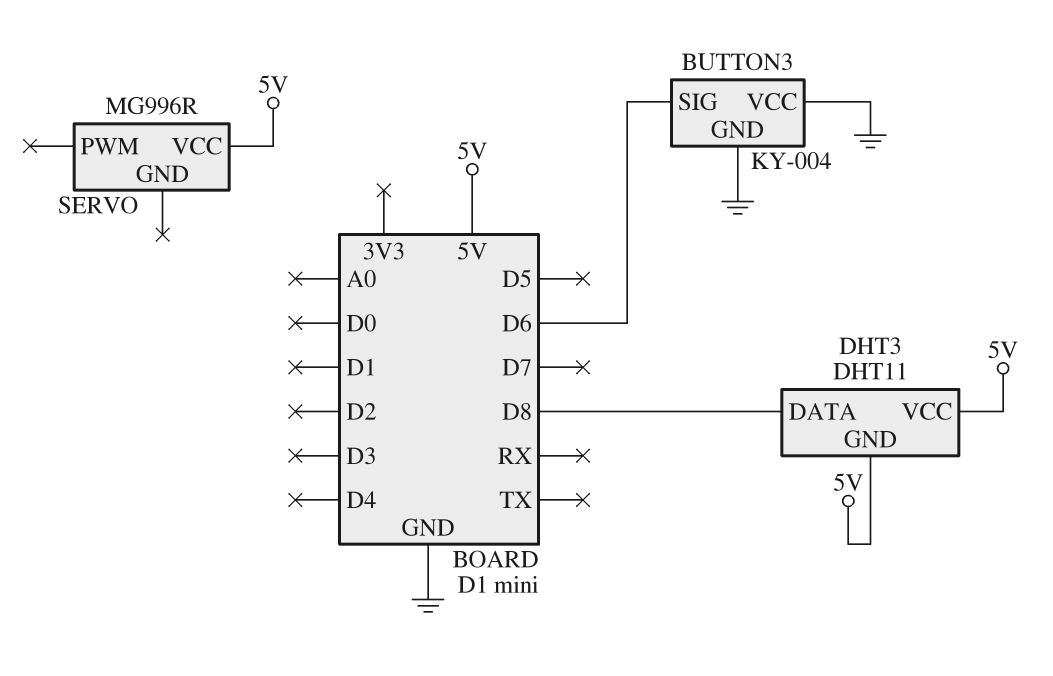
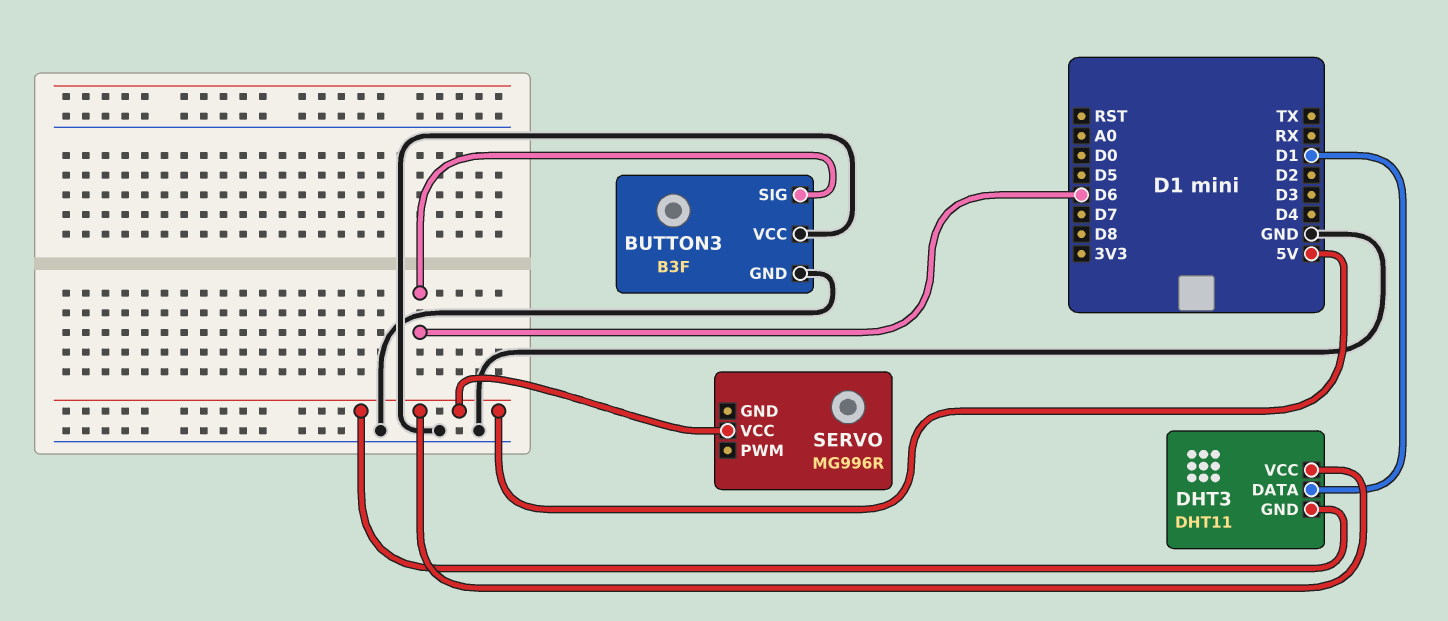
BUTTON3: KY-004 -> B3F
DHT3 pin DATA: D8 -> D1

